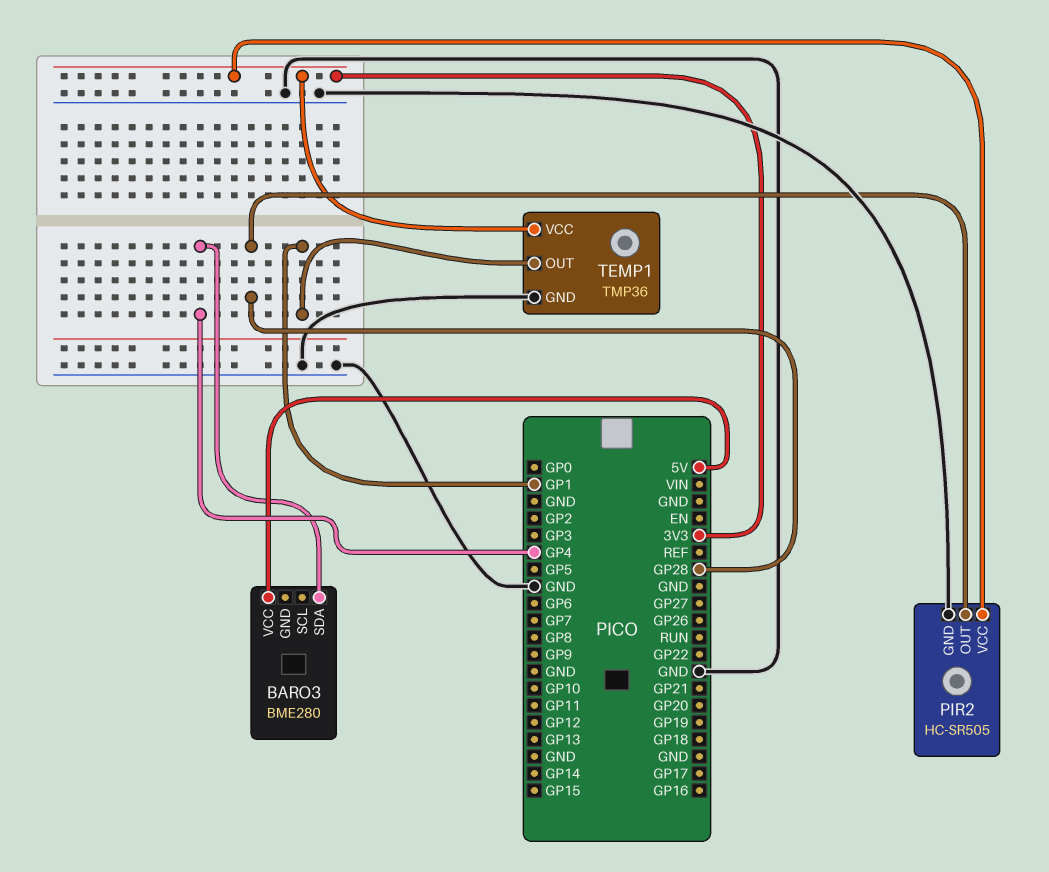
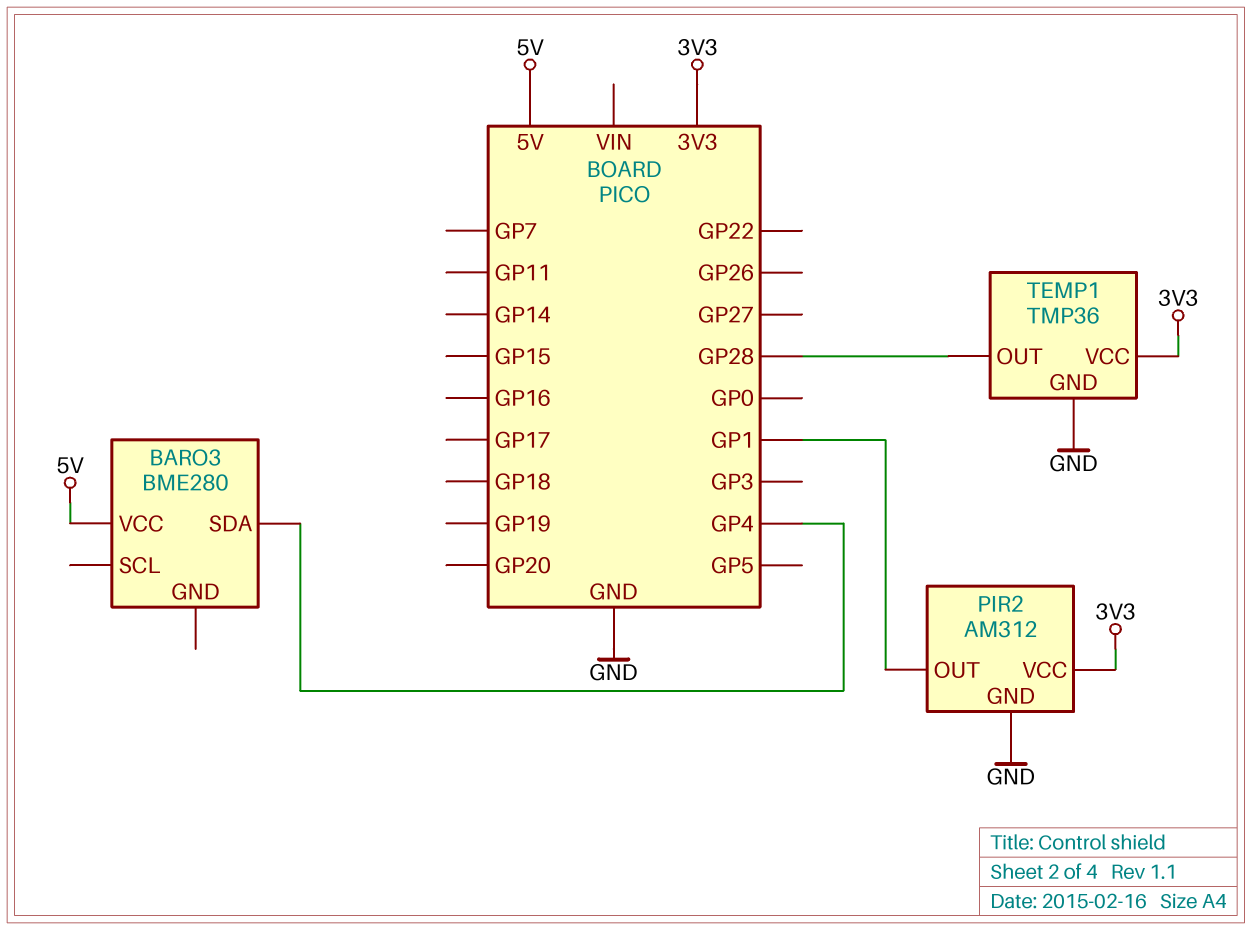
PIR2: HC-SR505 -> AM312
PIR2 pin OUT: GP28 -> GP1
TEMP1 pin OUT: GP1 -> GP28

